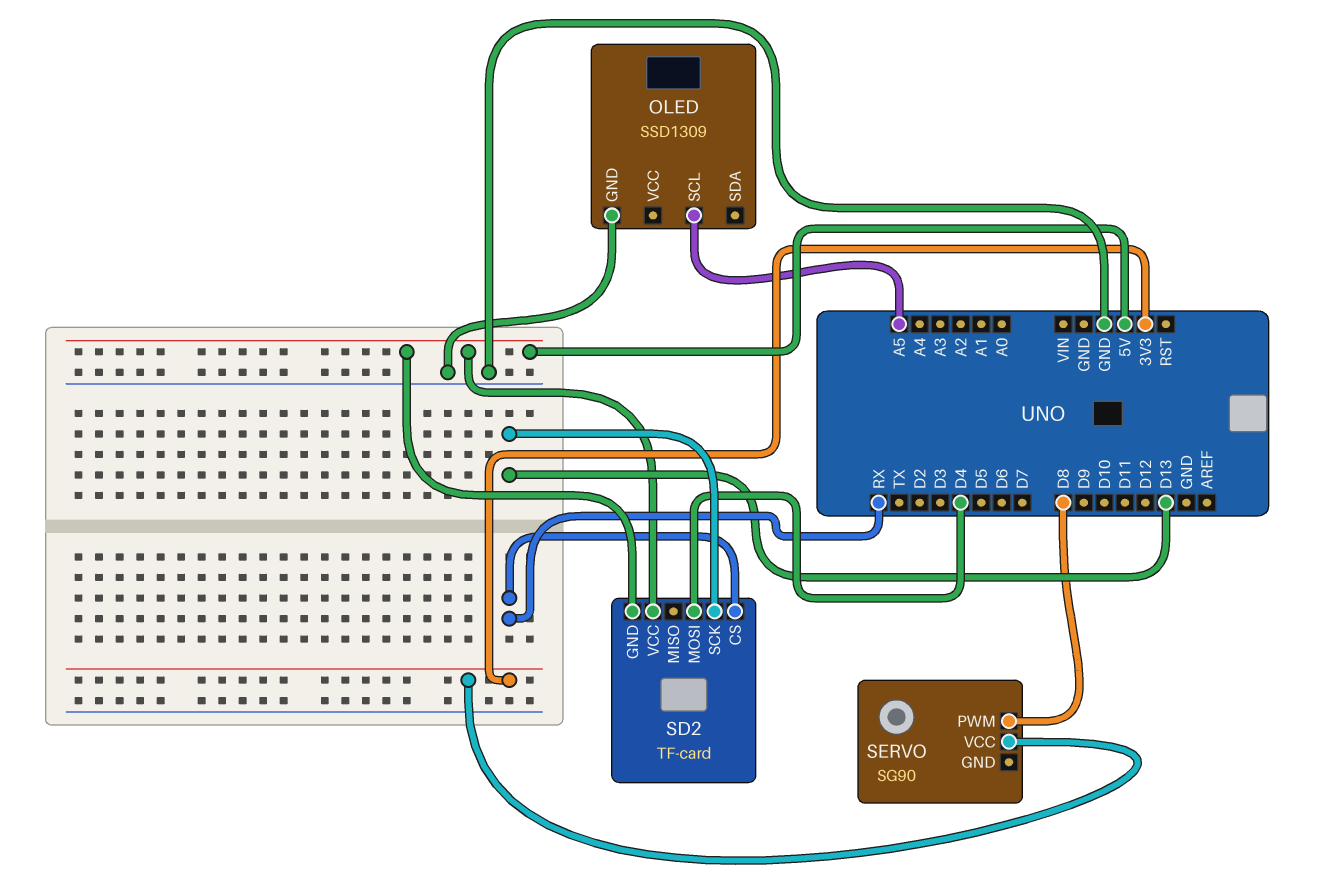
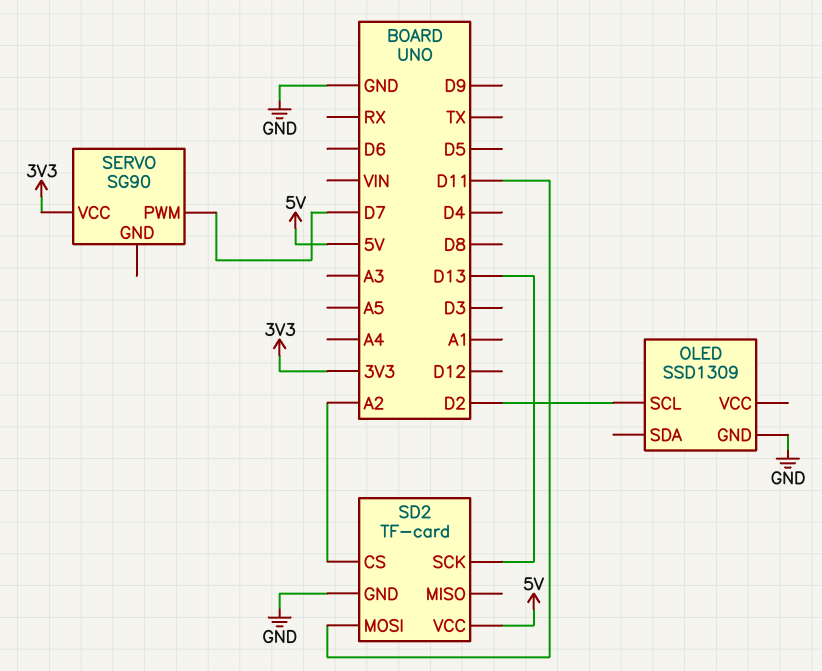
OLED pin SCL: A5 -> D2
SD2 pin CS: RX -> A2
SD2 pin GND: 5V -> GND
SD2 pin MOSI: D4 -> D11
SERVO pin PWM: D8 -> D7

